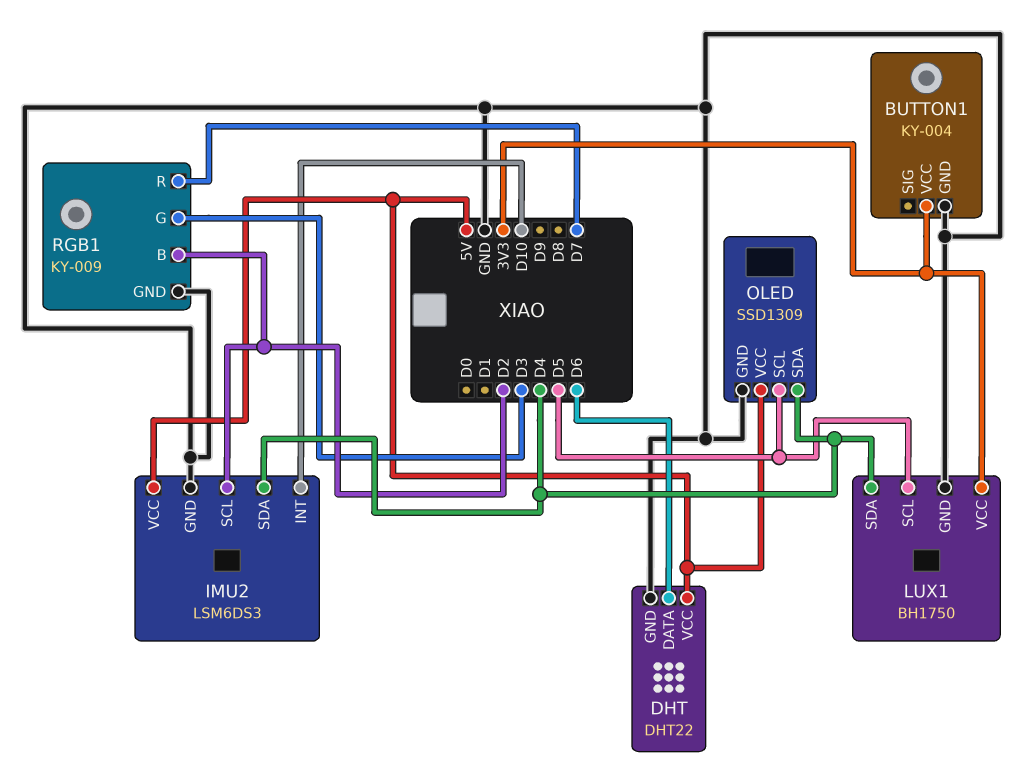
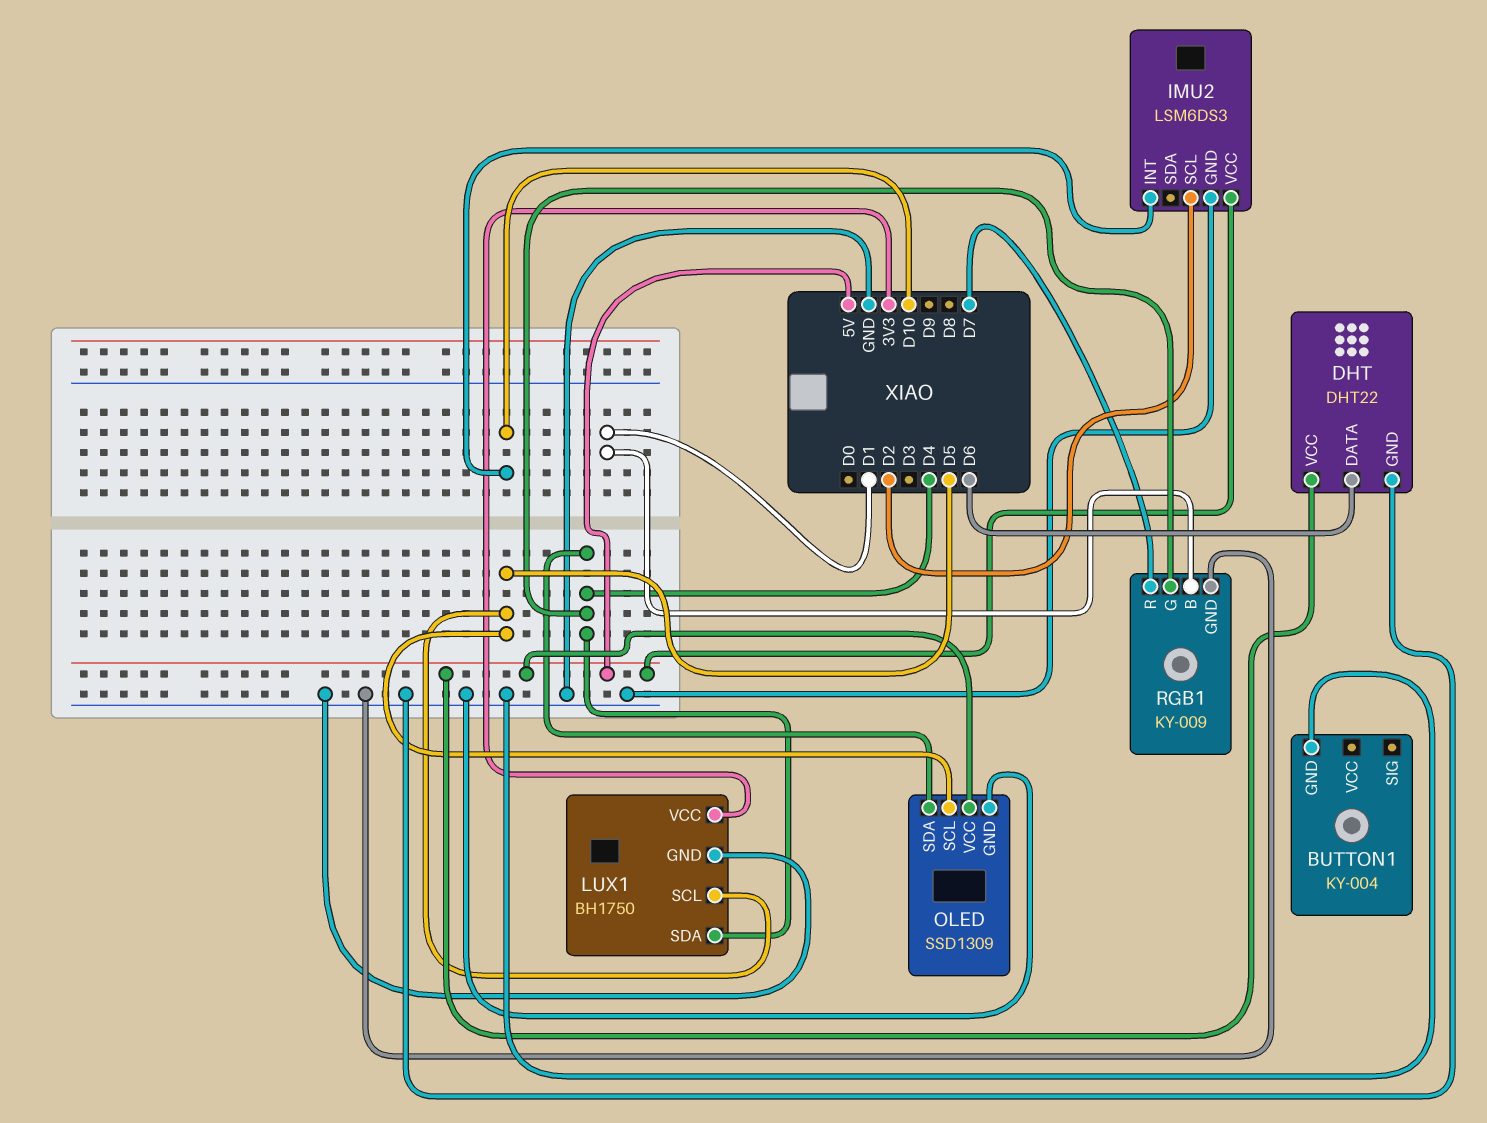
BUTTON1 pin VCC: 3V3 -> none
IMU2 pin SDA: D4 -> none
RGB1 pin B: D2 -> D1
RGB1 pin G: D3 -> D4

